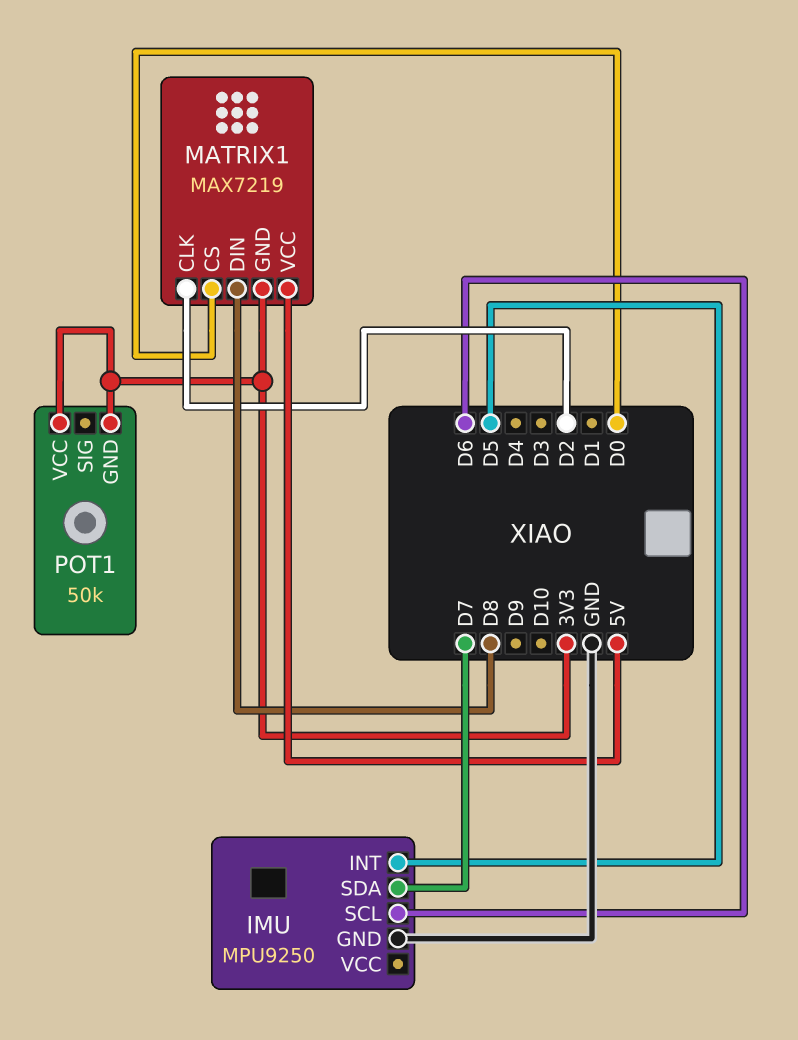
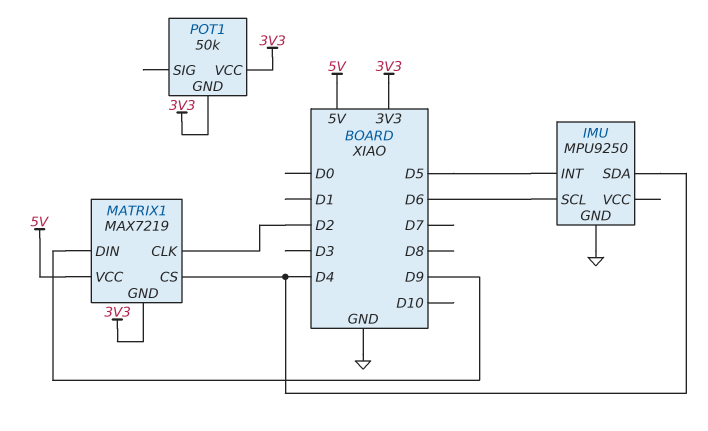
IMU pin SDA: D7 -> D4
MATRIX1 pin CS: D0 -> D4
MATRIX1 pin DIN: D8 -> D9

